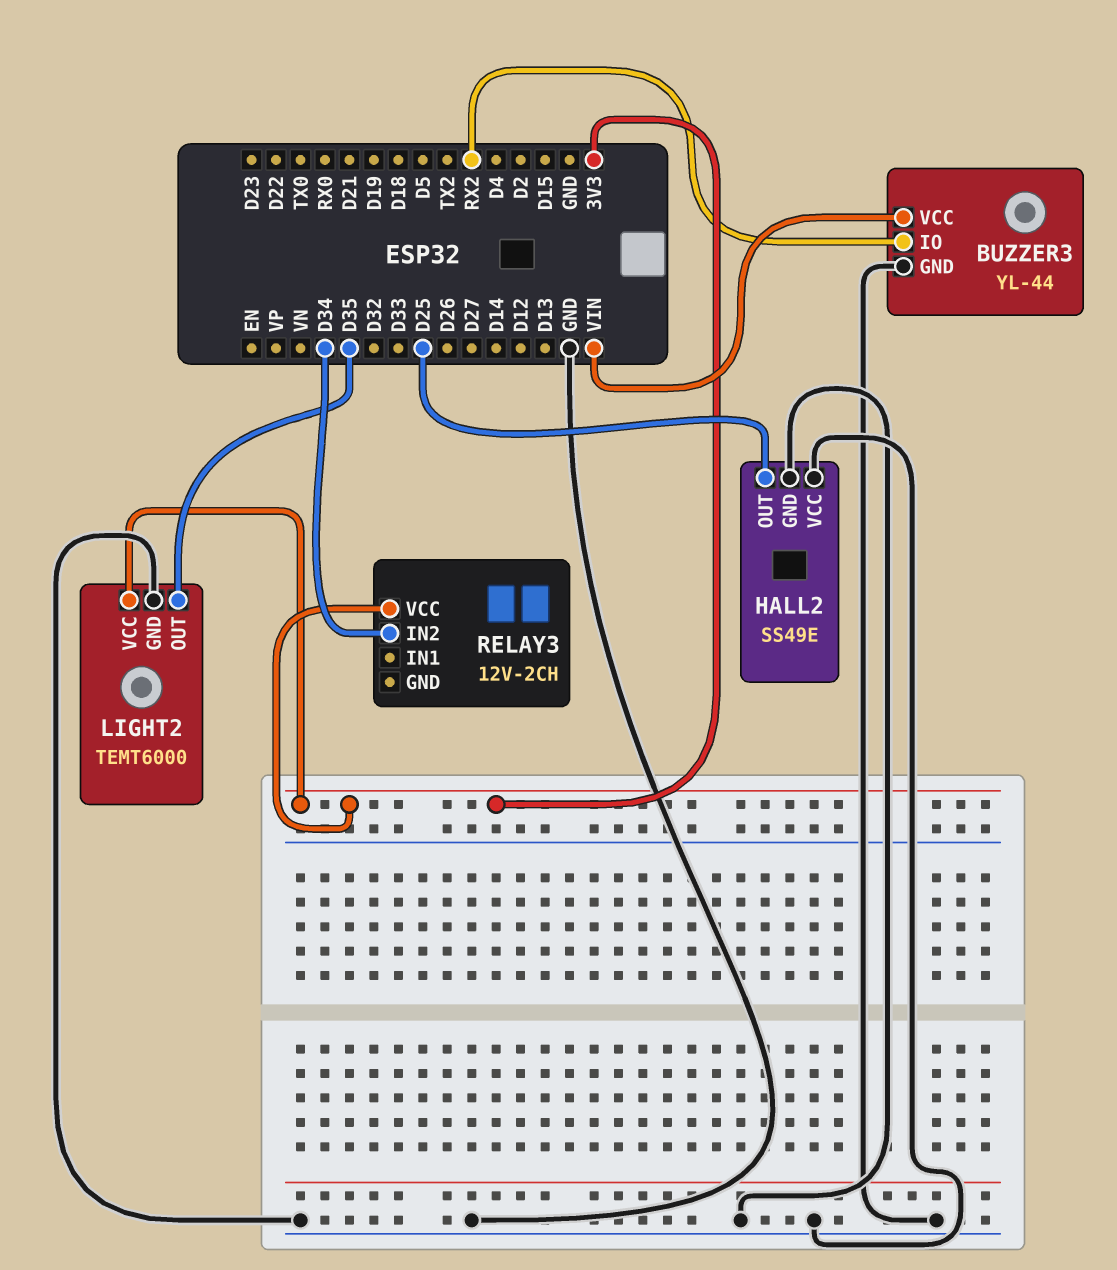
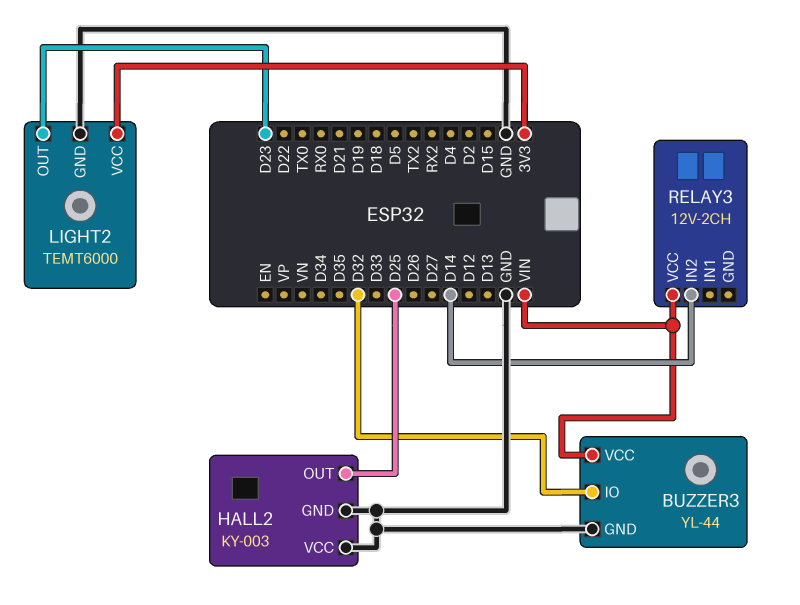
BUZZER3 pin IO: RX2 -> D32
HALL2: SS49E -> KY-003
LIGHT2 pin OUT: D35 -> D23
RELAY3 pin IN2: D34 -> D14
RELAY3 pin VCC: 3V3 -> VIN

